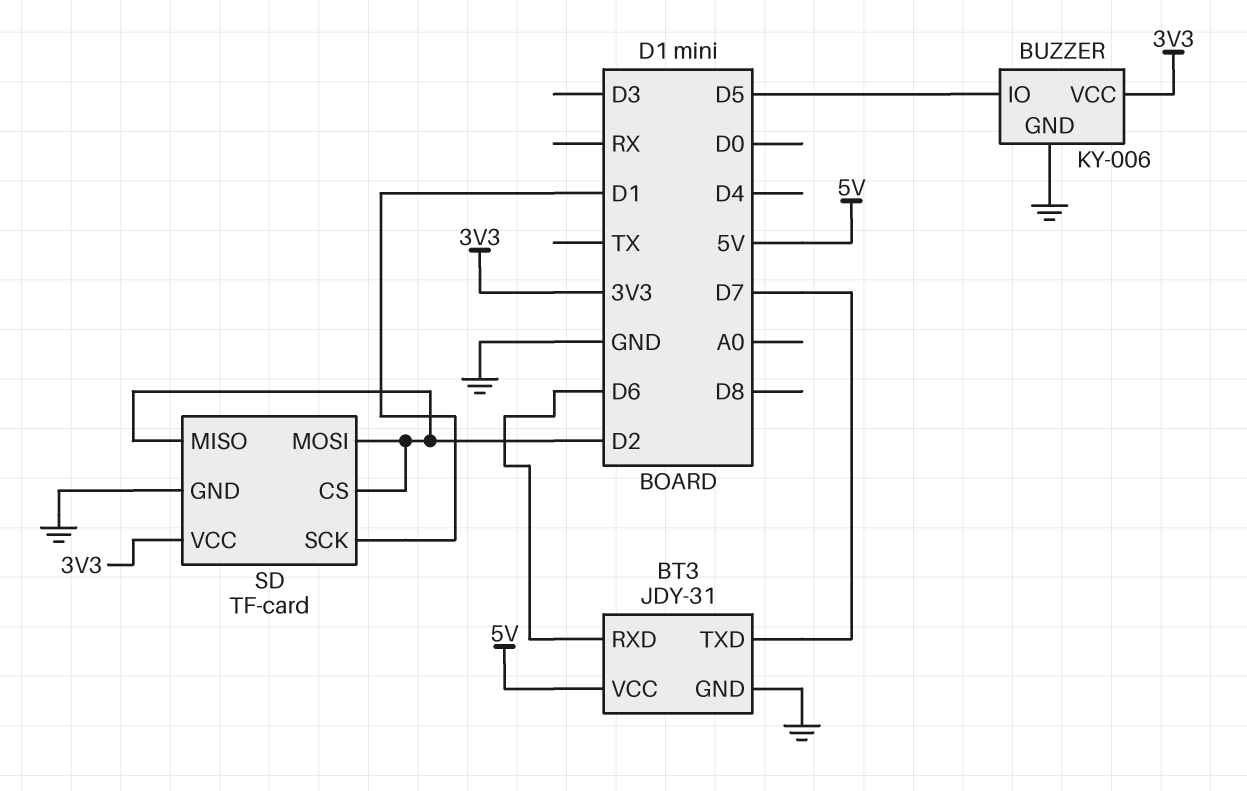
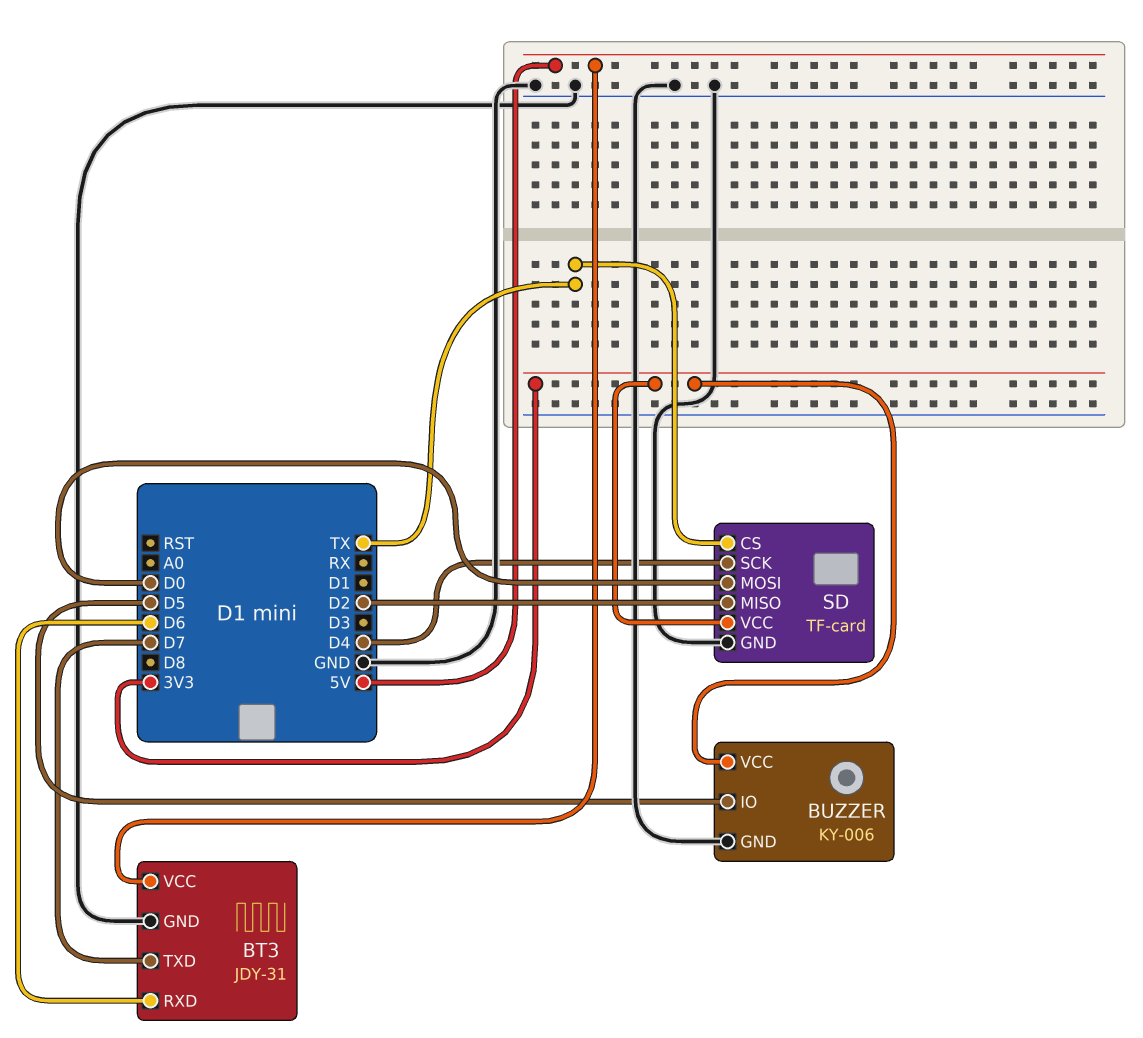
SD pin CS: D2 -> TX
SD pin MOSI: D2 -> D0
SD pin SCK: D1 -> D4

